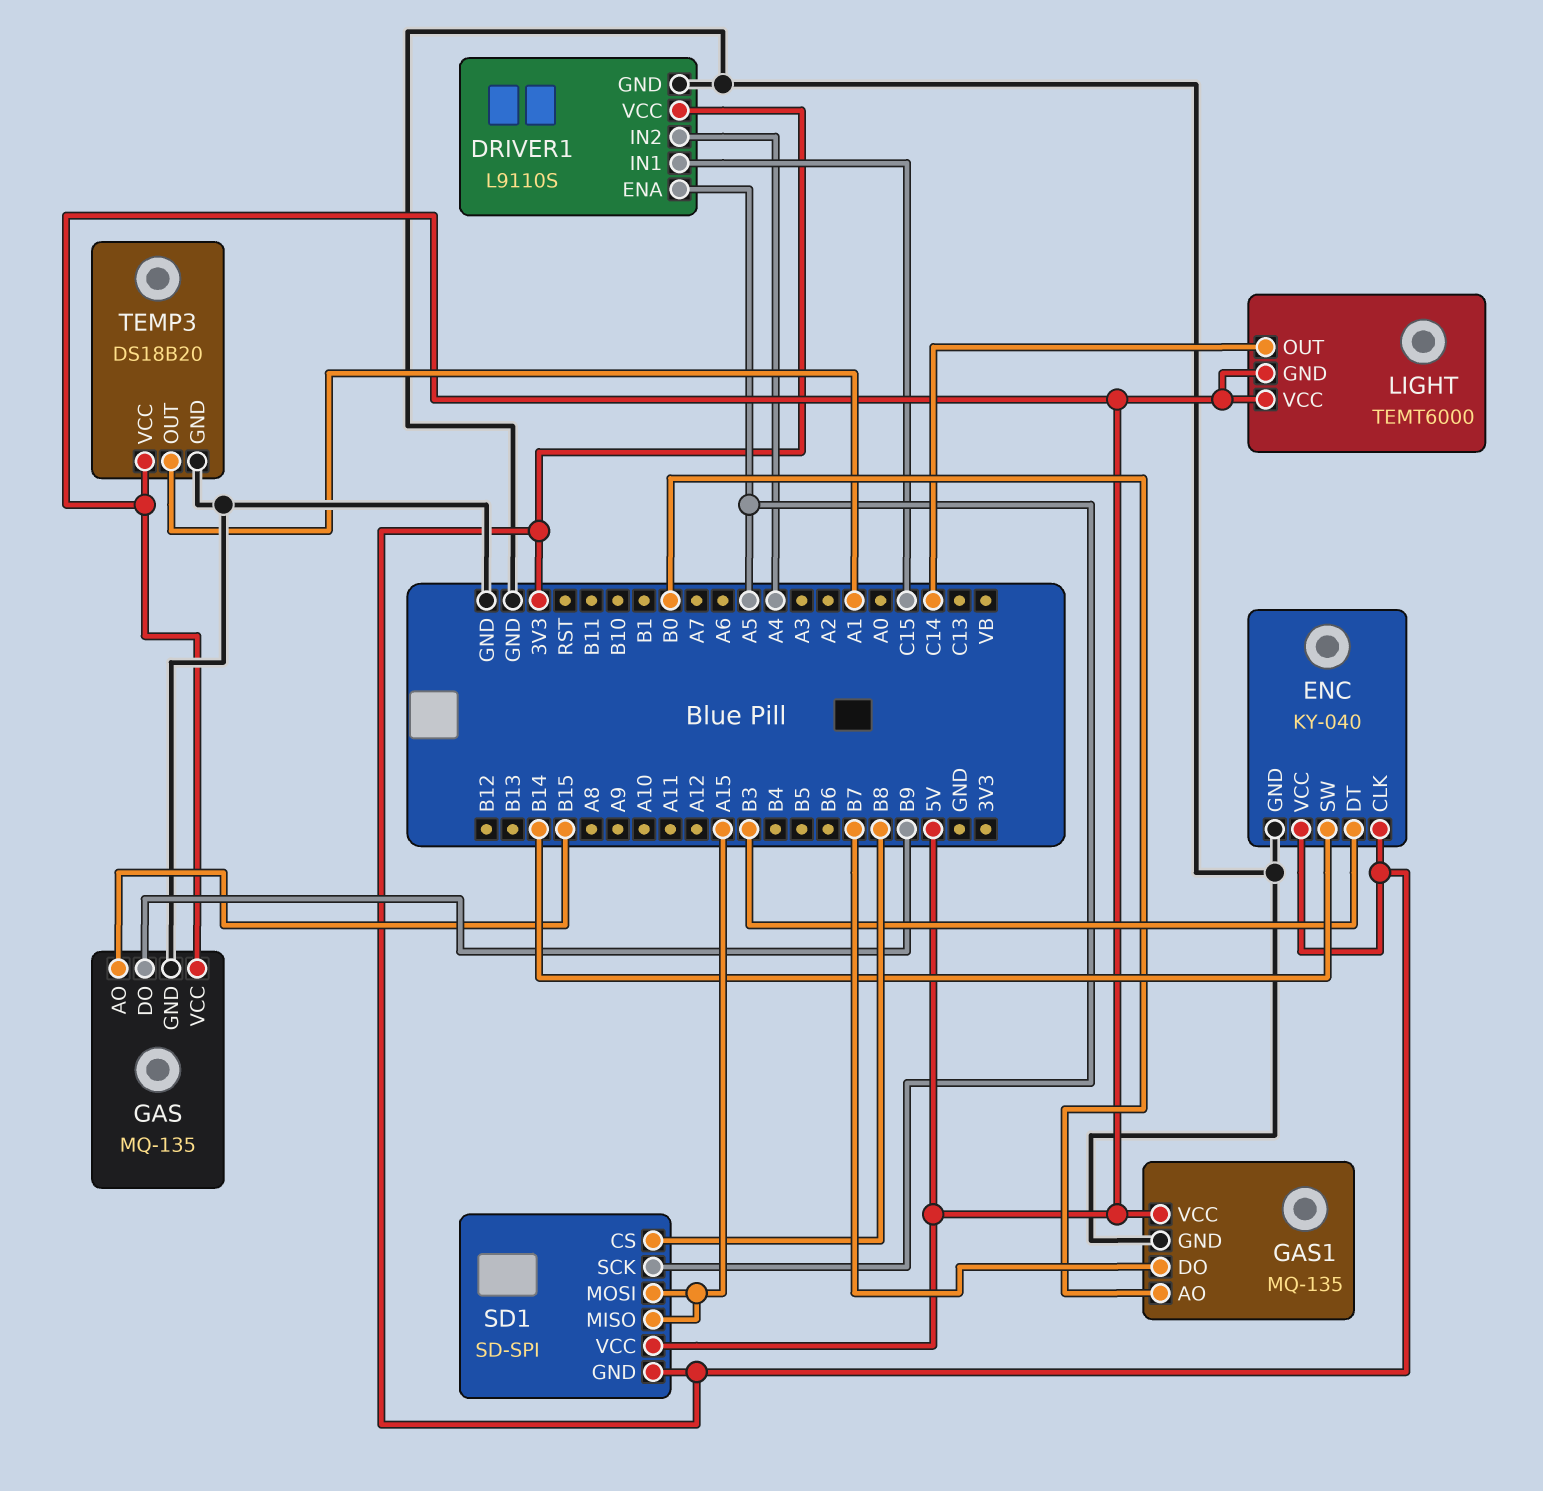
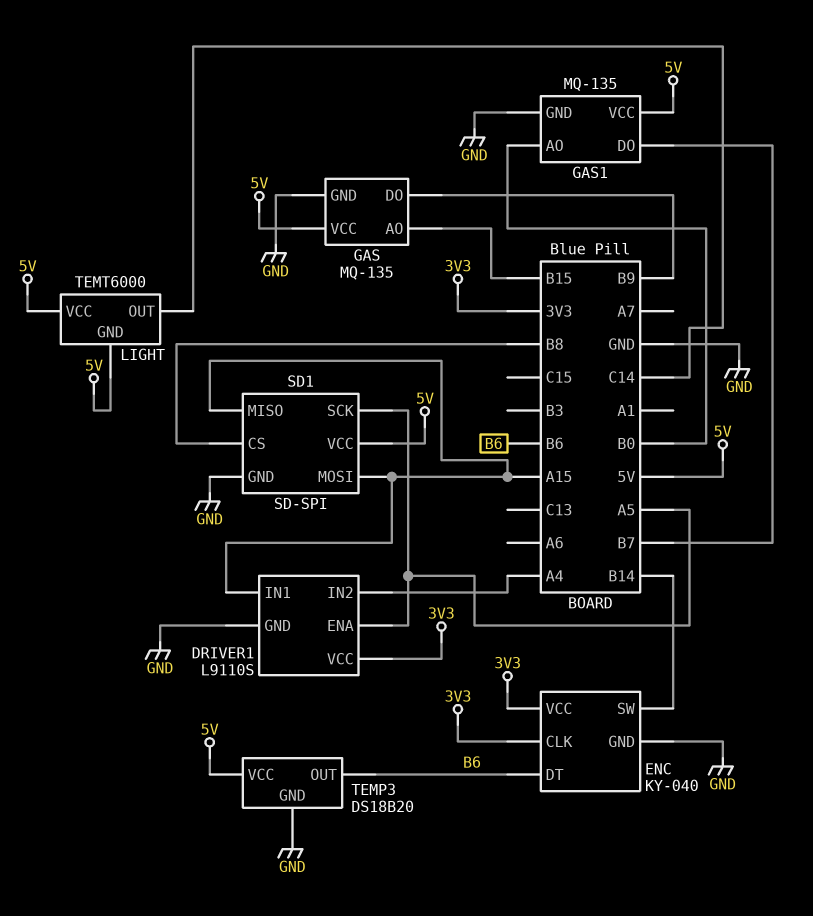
DRIVER1 pin IN1: C15 -> A15
ENC pin DT: B3 -> B6
SD1 pin GND: 3V3 -> GND
TEMP3 pin OUT: A1 -> B6

